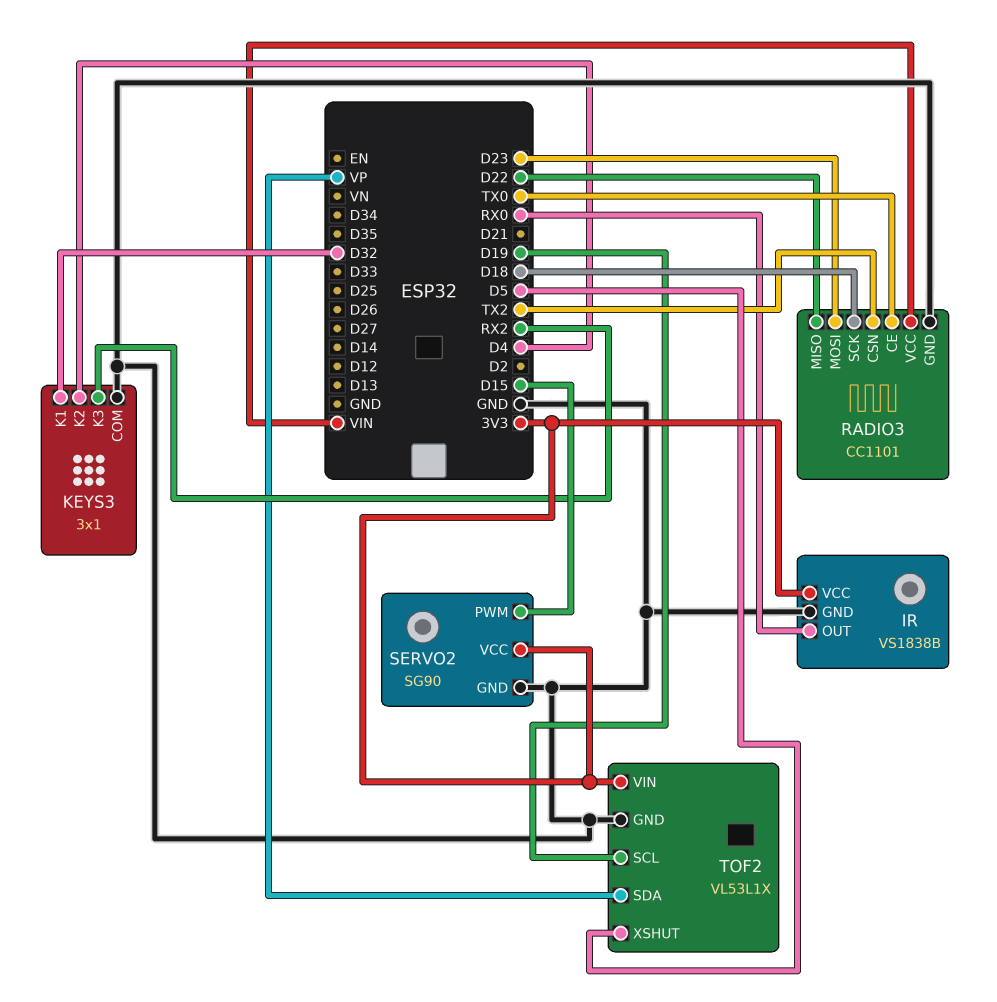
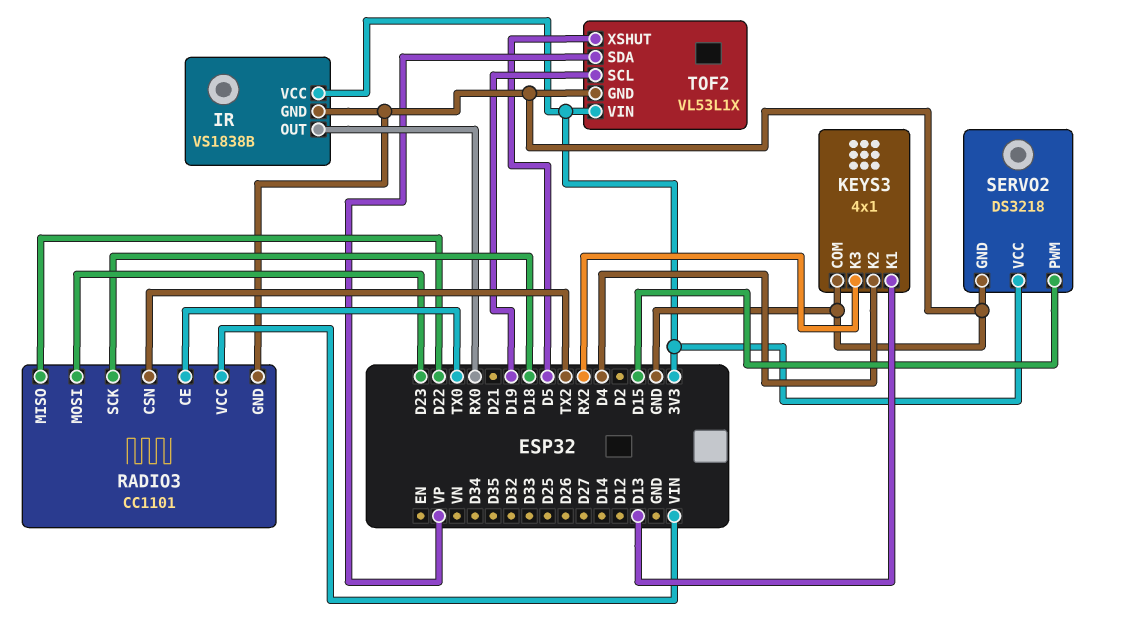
KEYS3: 3x1 -> 4x1
KEYS3 pin K1: D32 -> D13
SERVO2: SG90 -> DS3218

